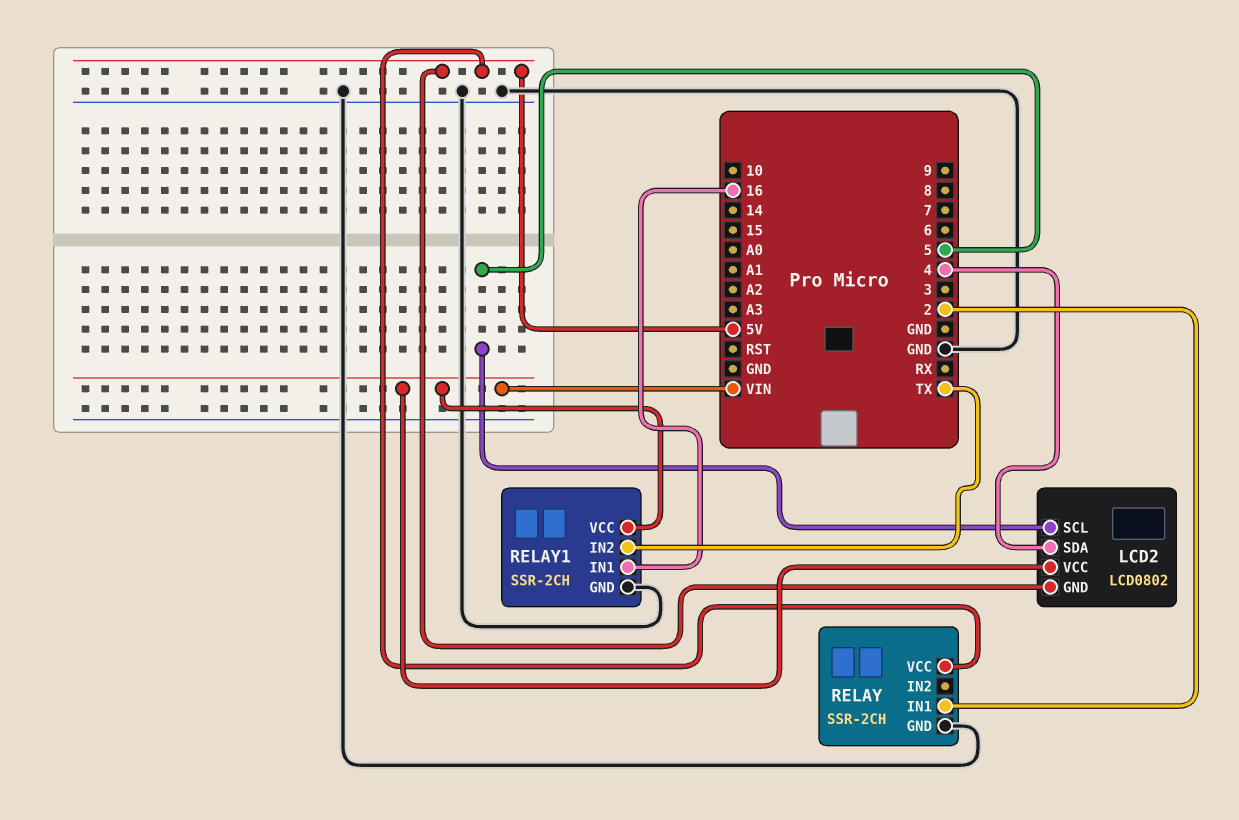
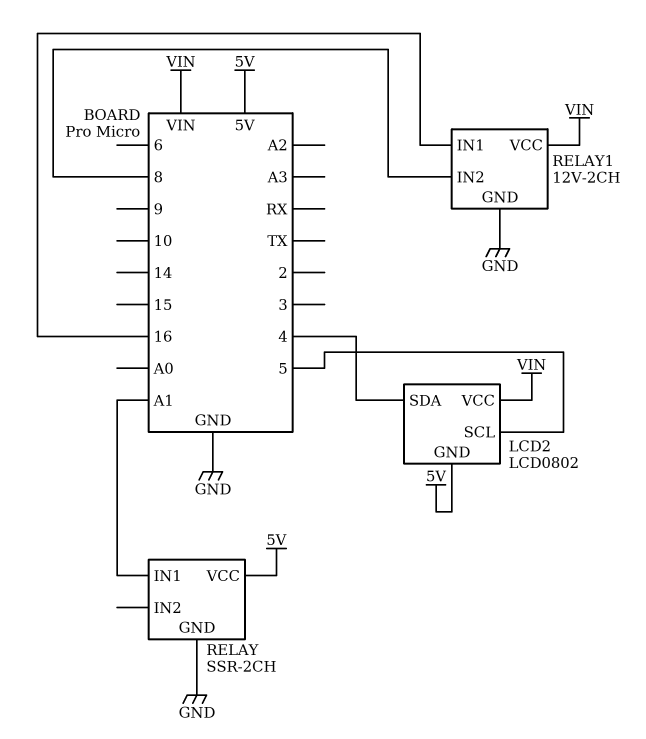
RELAY pin IN1: 2 -> A1
RELAY1: SSR-2CH -> 12V-2CH
RELAY1 pin IN2: TX -> 8

